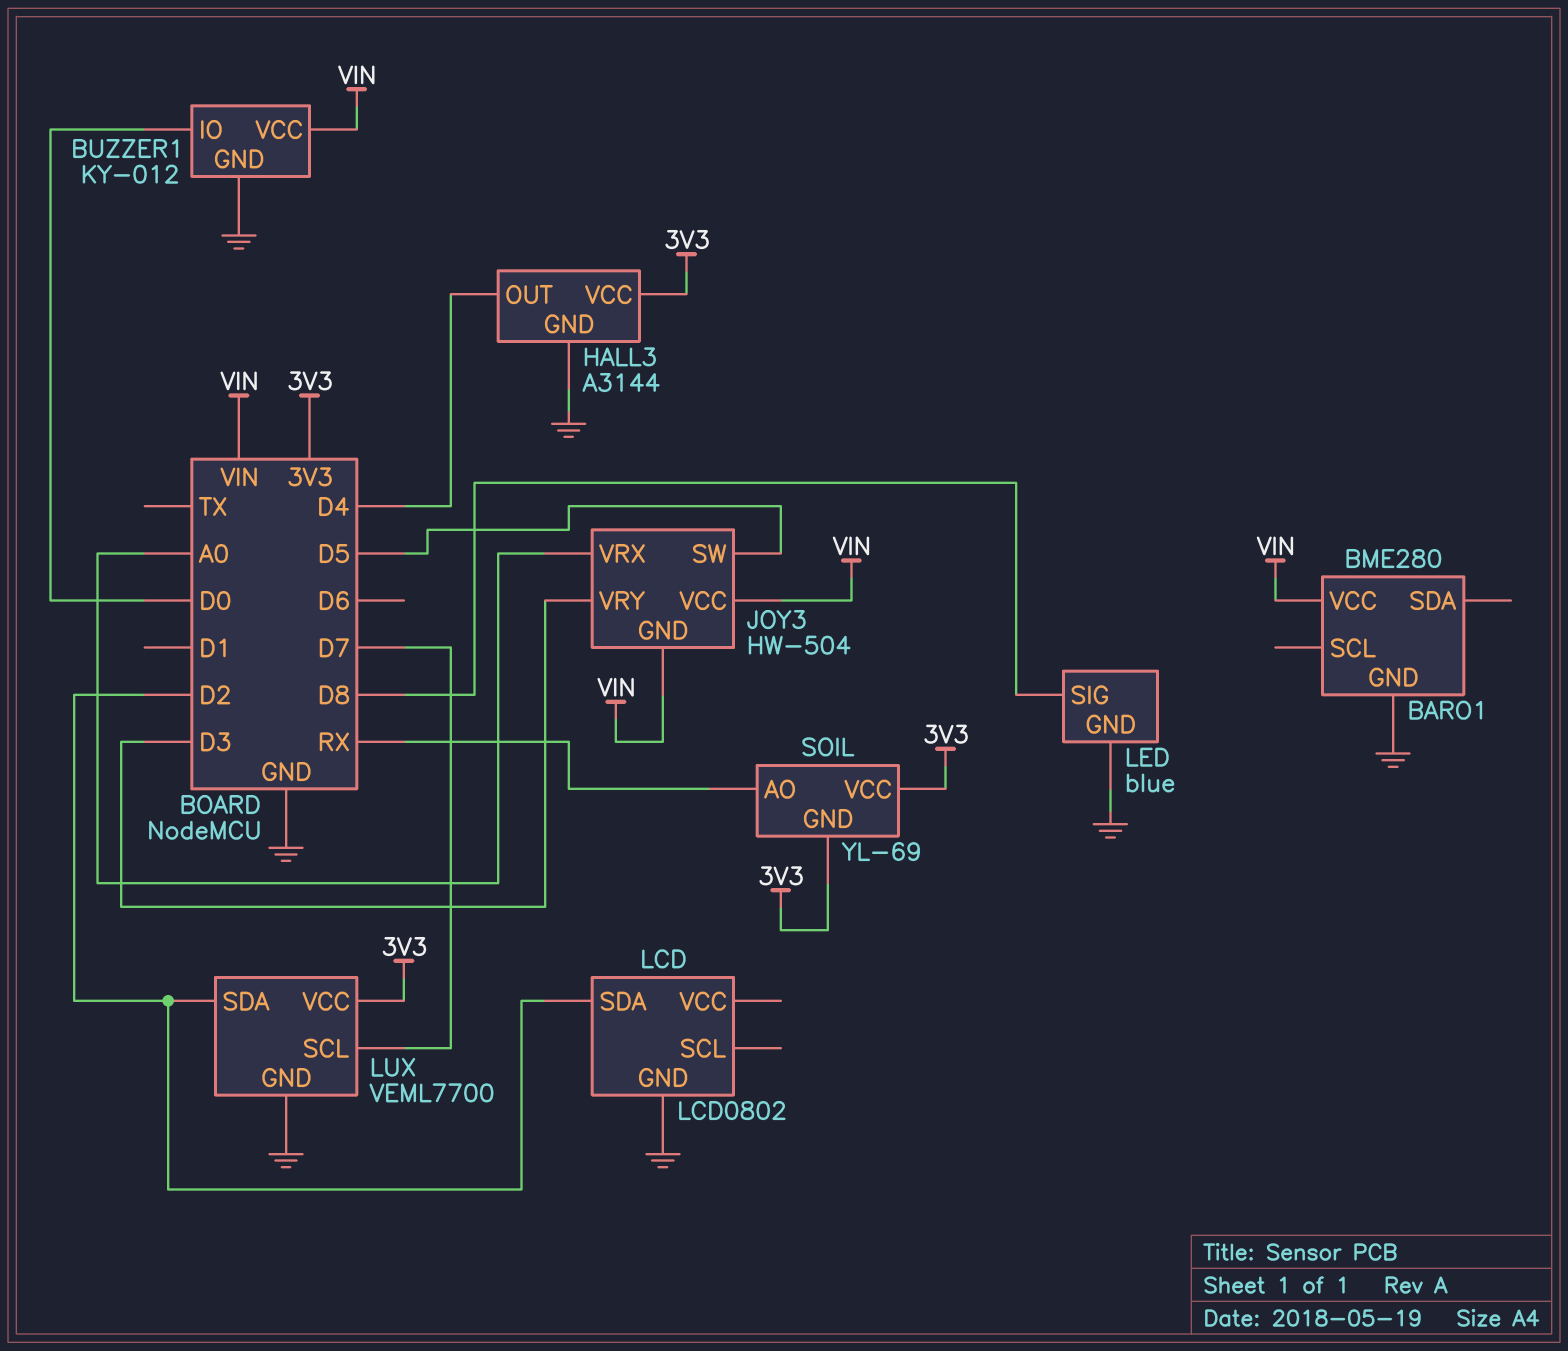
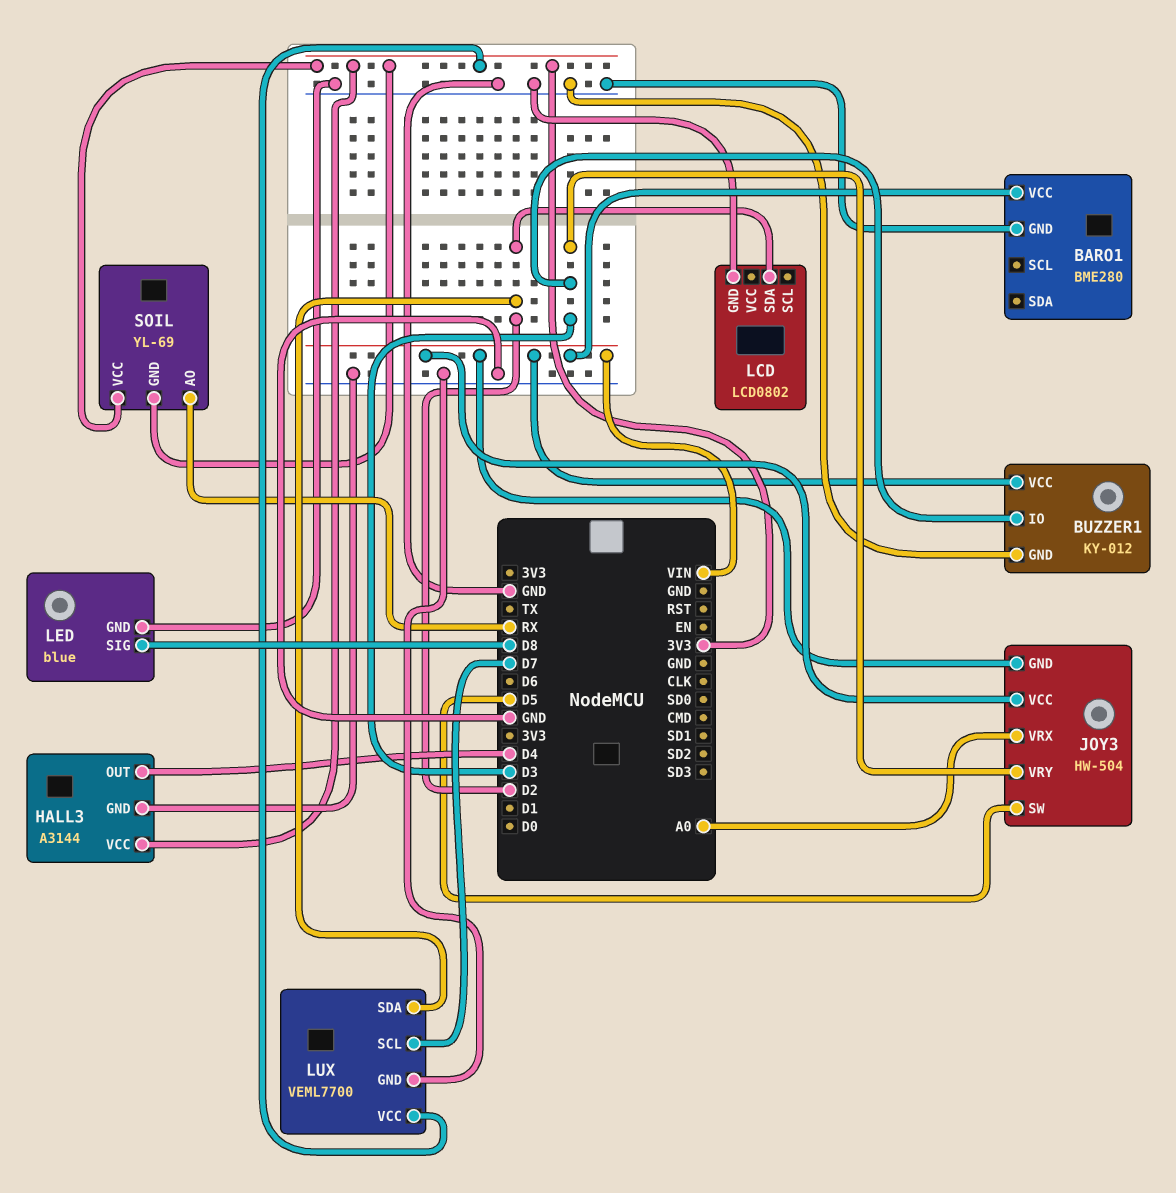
BUZZER1 pin IO: D0 -> D3

